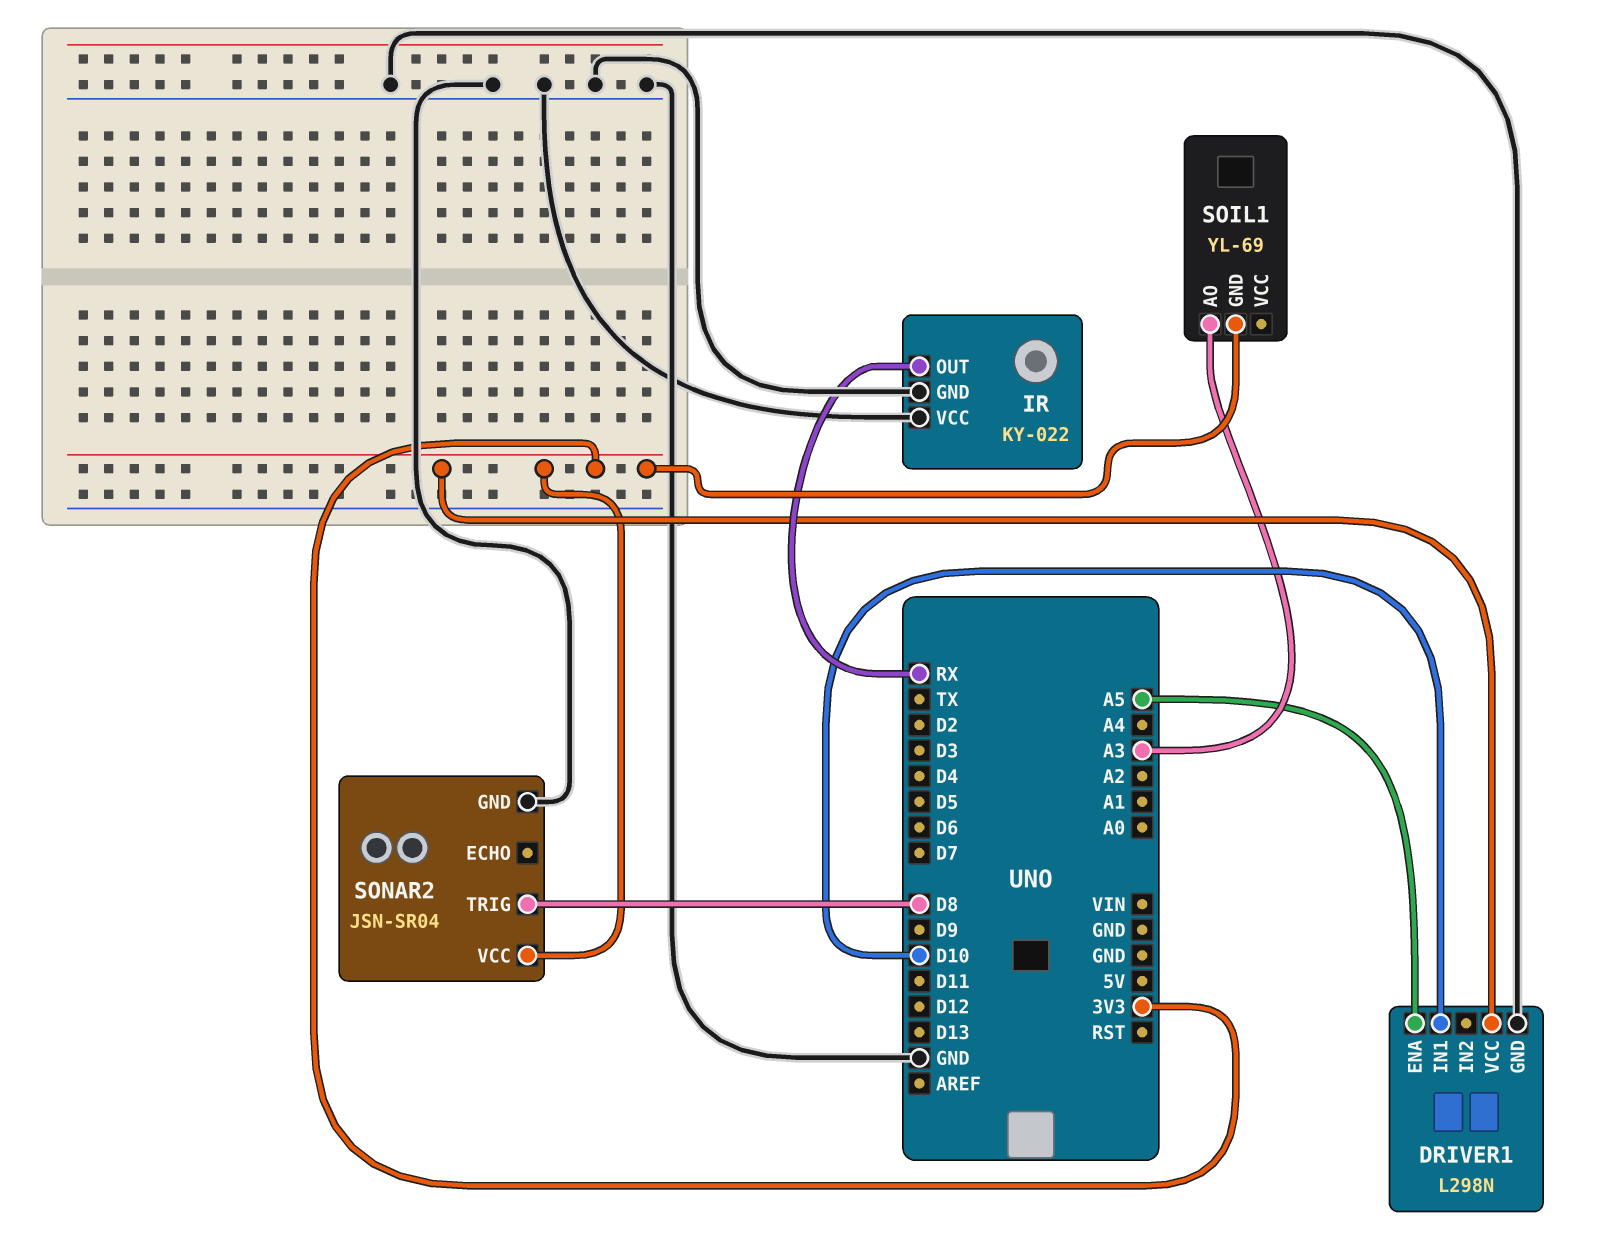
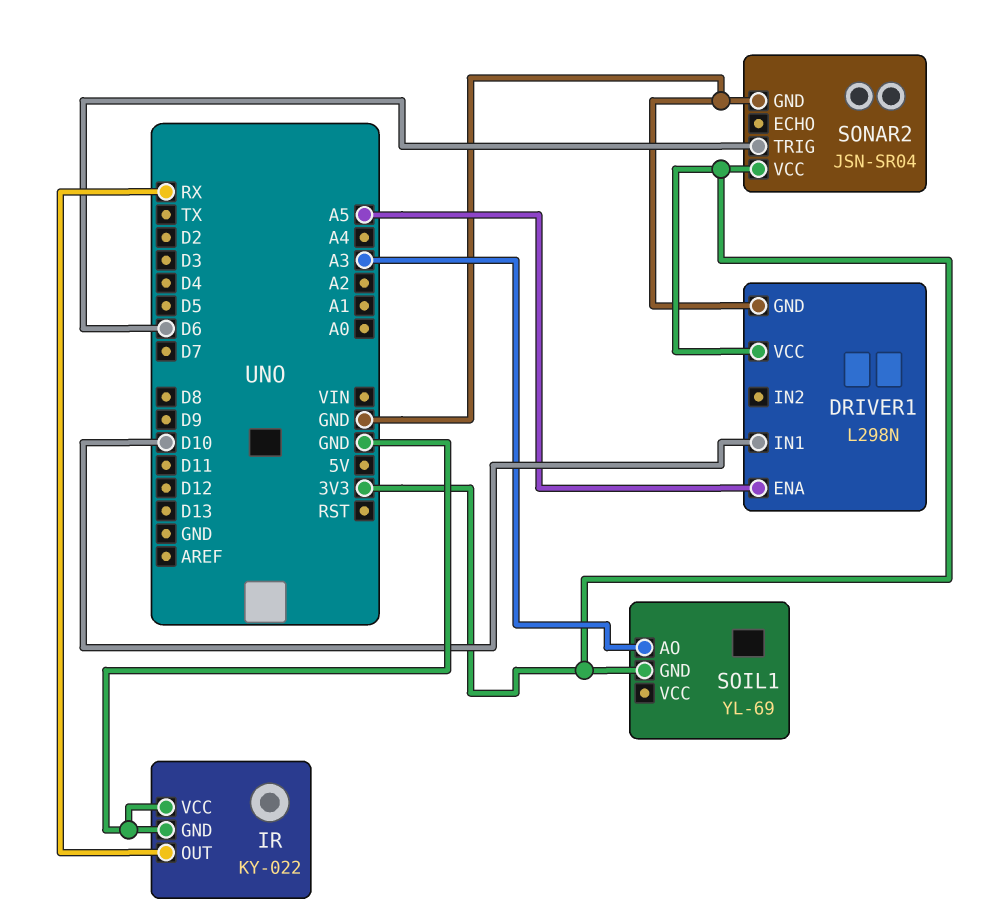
SONAR2 pin TRIG: D8 -> D6

